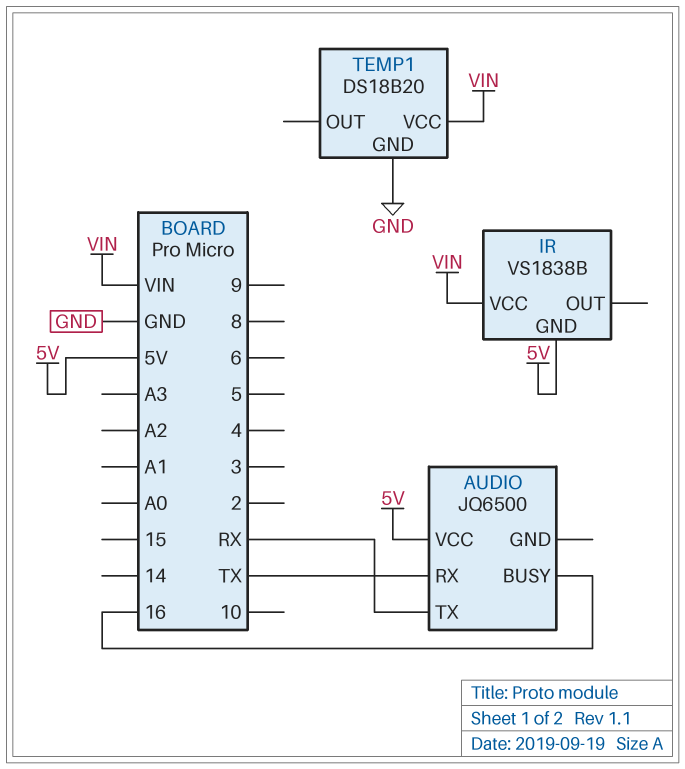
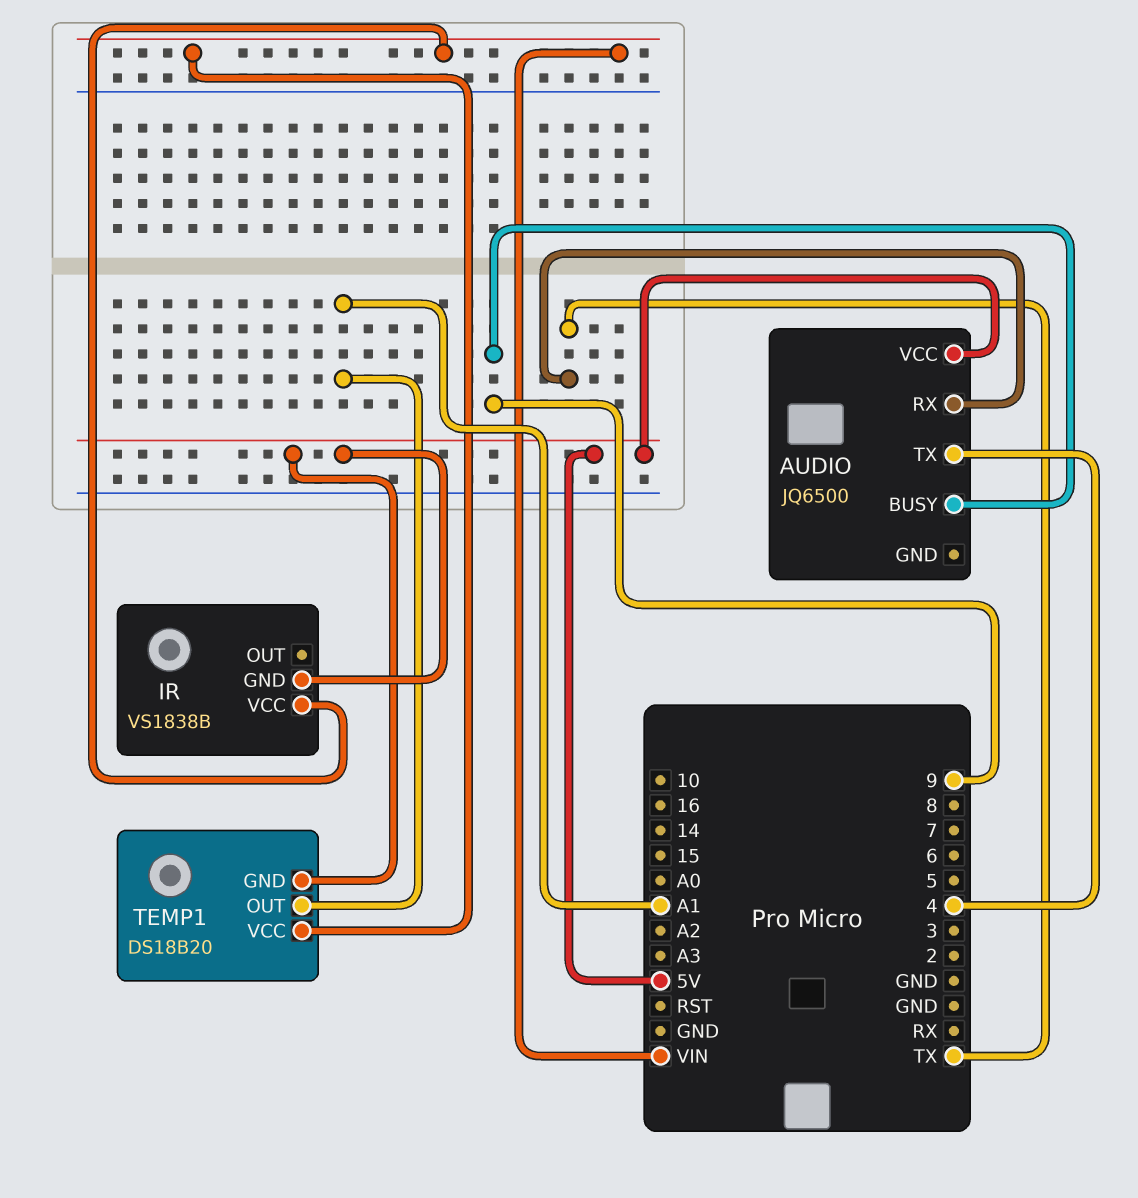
AUDIO pin BUSY: 16 -> 9
AUDIO pin TX: RX -> 4
TEMP1 pin GND: GND -> 5V
TEMP1 pin OUT: none -> A1

